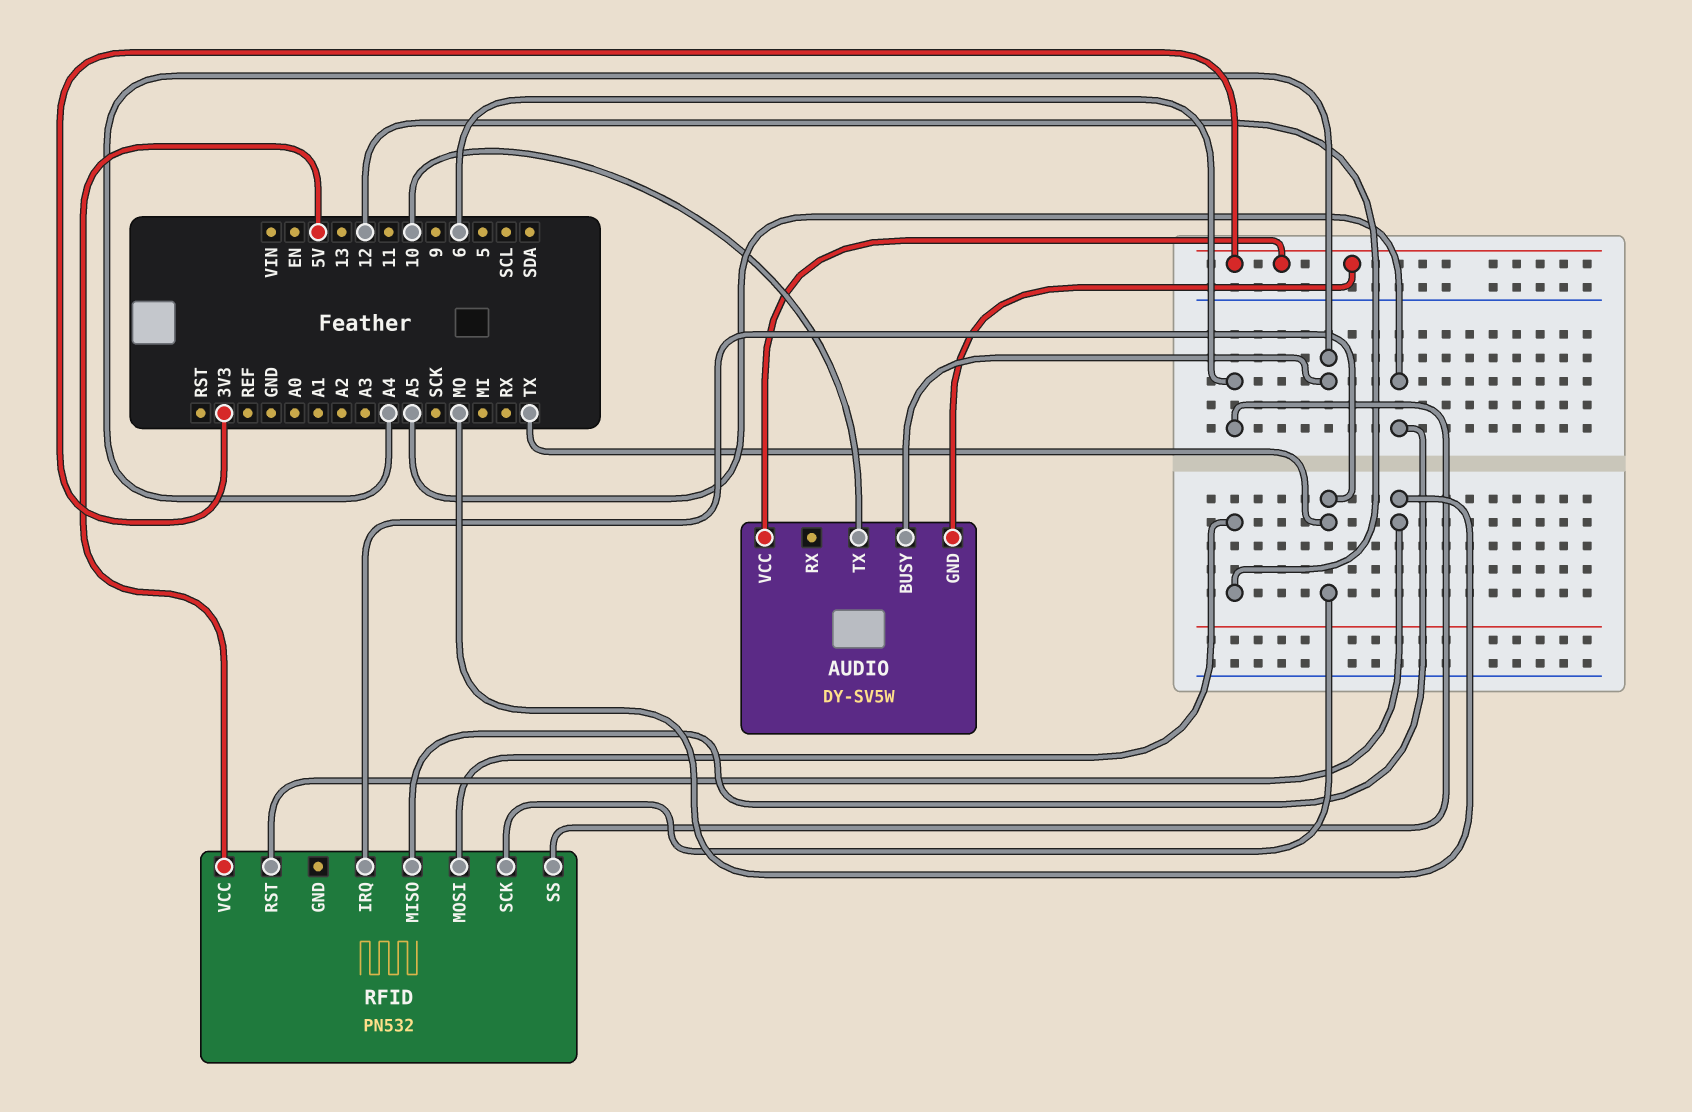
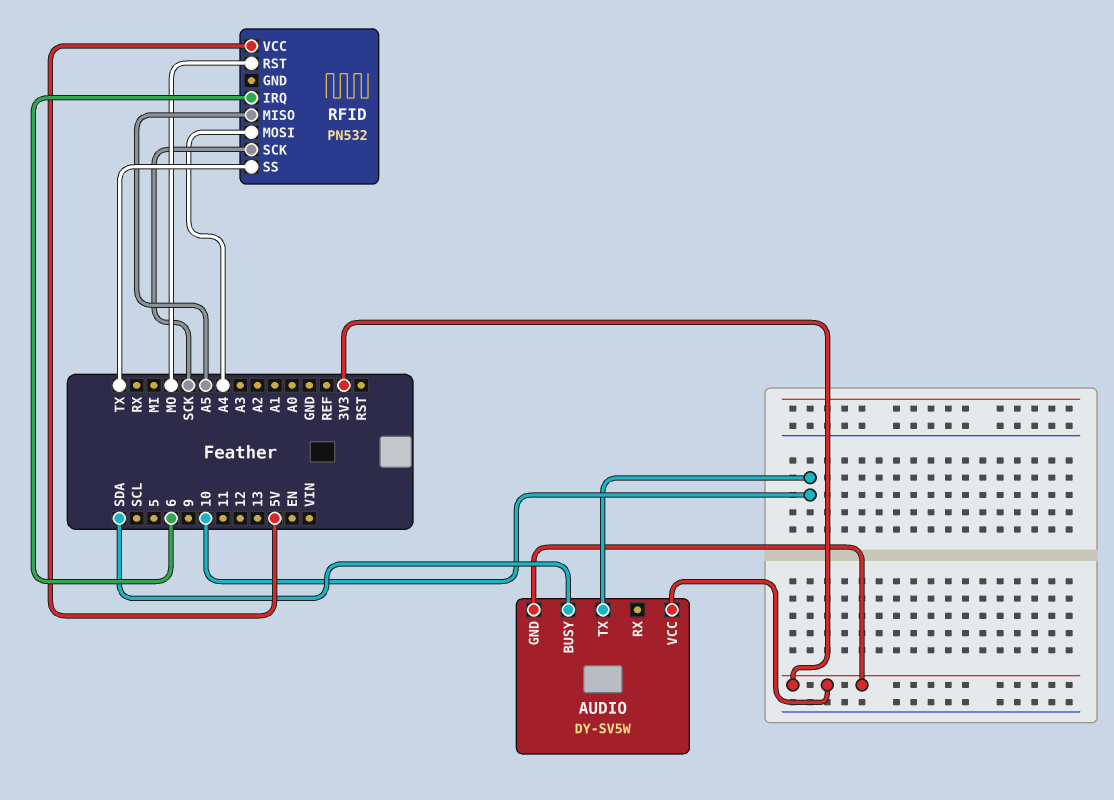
AUDIO pin BUSY: A4 -> SDA
RFID pin IRQ: TX -> 6
RFID pin MOSI: 12 -> A4
RFID pin SCK: TX -> SCK
RFID pin SS: 6 -> TX

